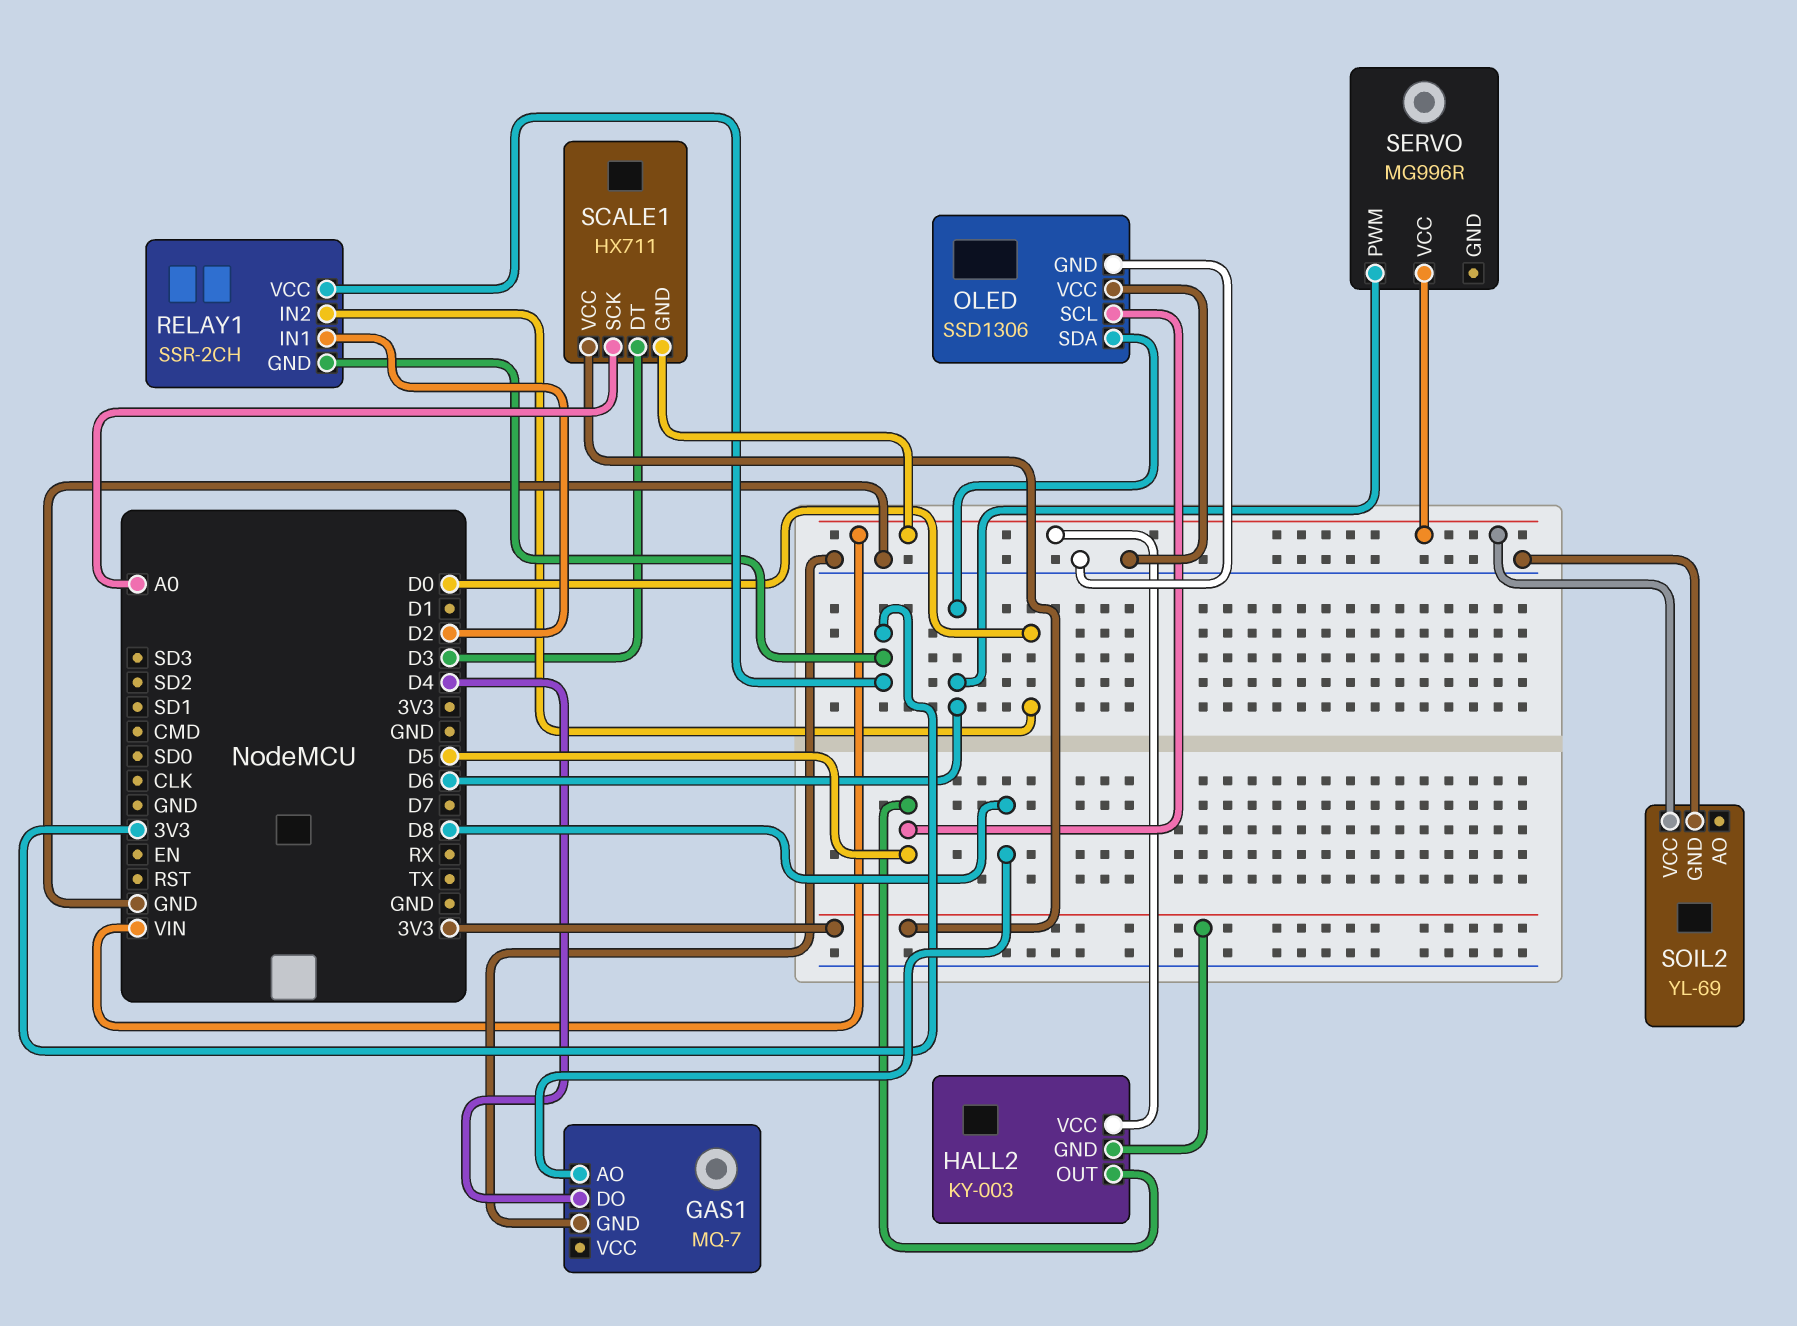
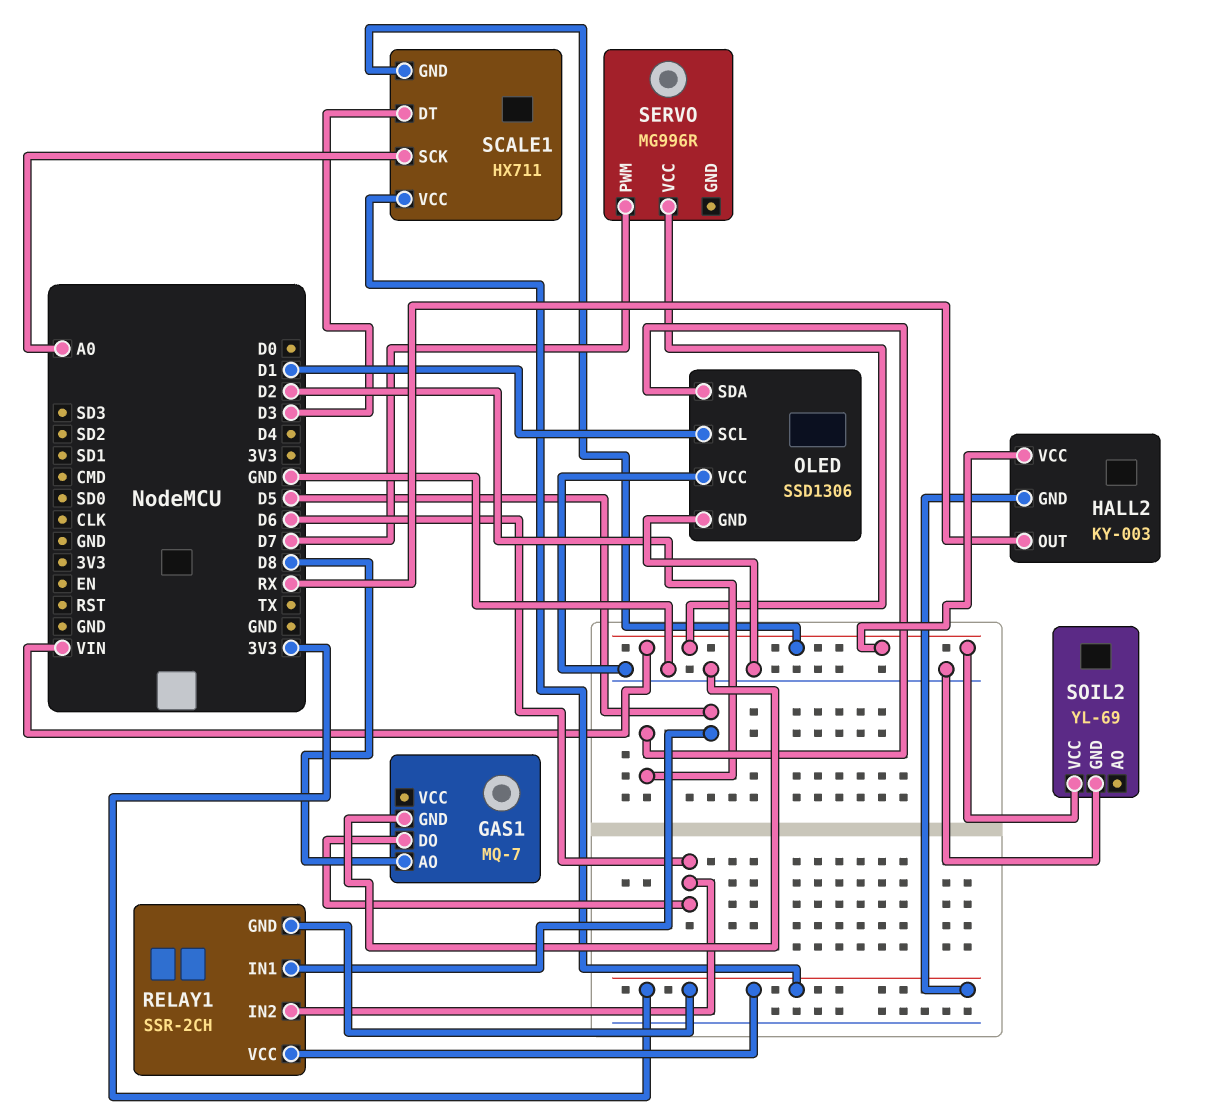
GAS1 pin DO: D4 -> D6
HALL2 pin OUT: D5 -> RX
OLED pin SCL: D5 -> D1
OLED pin SDA: D6 -> D2
RELAY1 pin IN1: D2 -> D5
RELAY1 pin IN2: D0 -> D6
SERVO pin PWM: D6 -> D7

